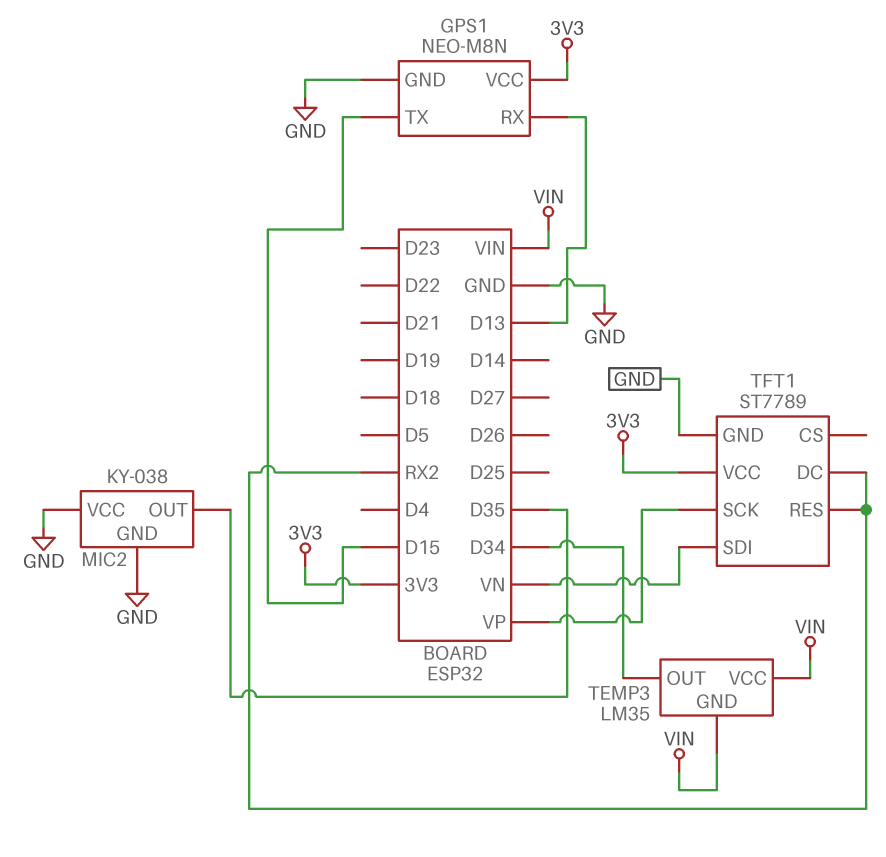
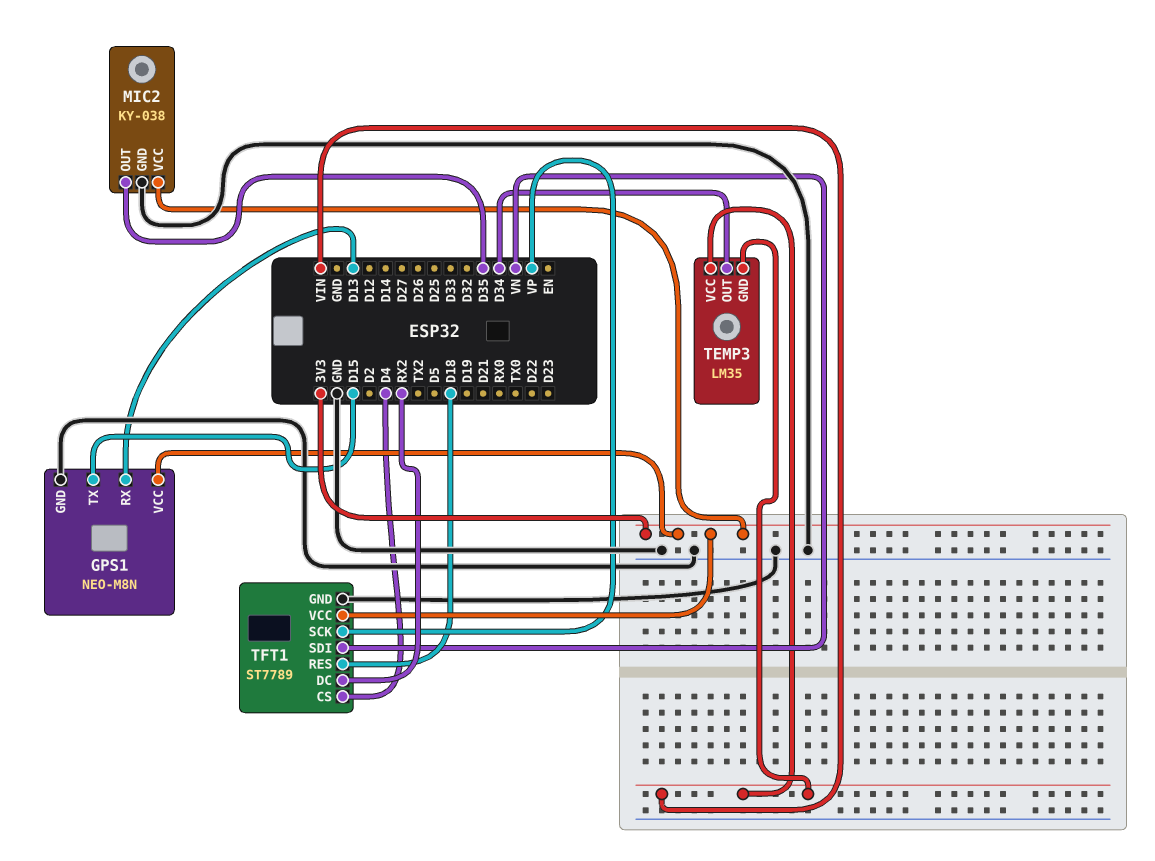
MIC2 pin VCC: GND -> 3V3
TFT1 pin CS: none -> D4
TFT1 pin RES: RX2 -> D18

